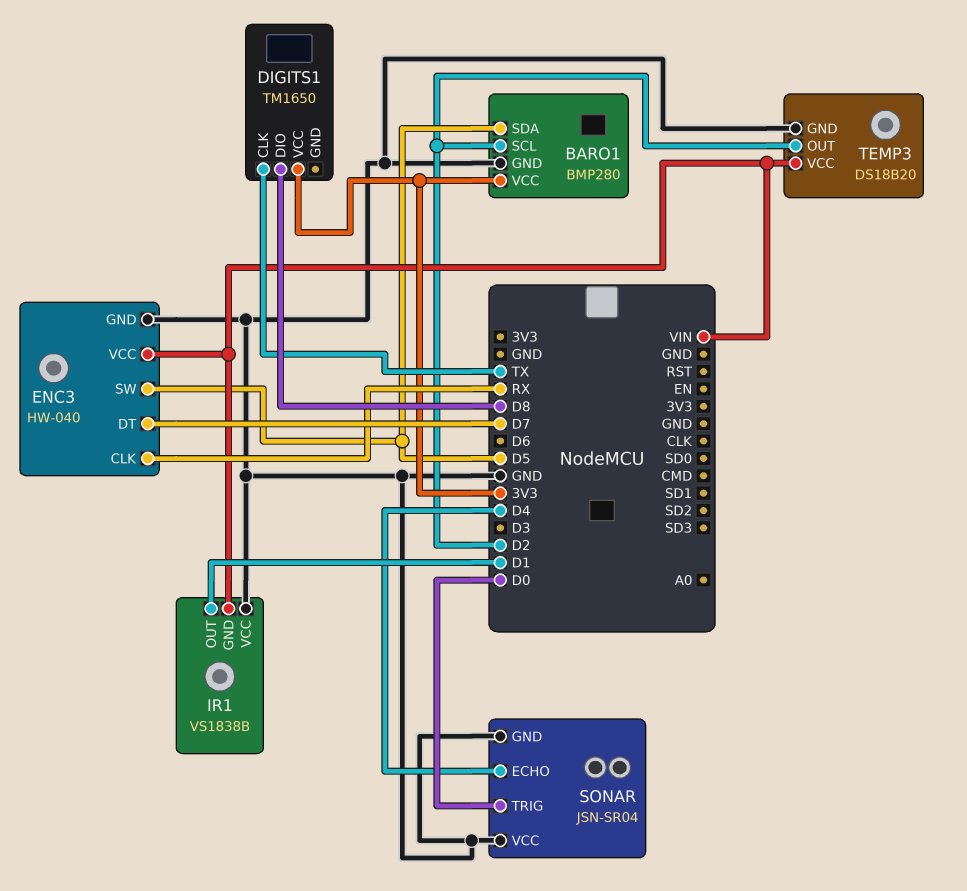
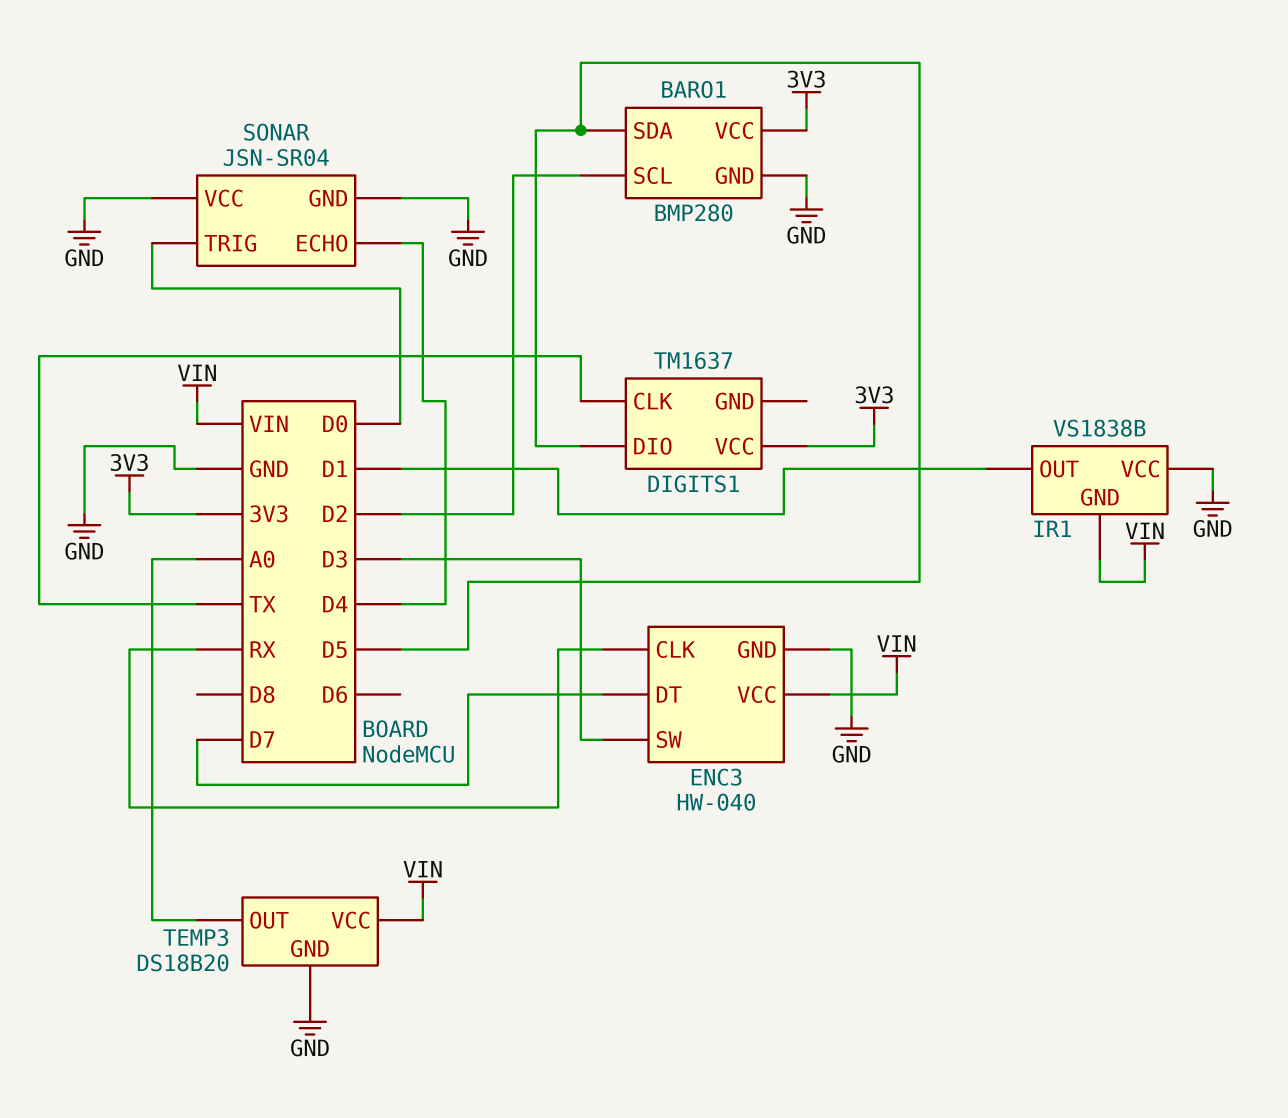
DIGITS1: TM1650 -> TM1637
DIGITS1 pin DIO: D8 -> D5
ENC3 pin SW: D5 -> D3
TEMP3 pin OUT: D2 -> A0

